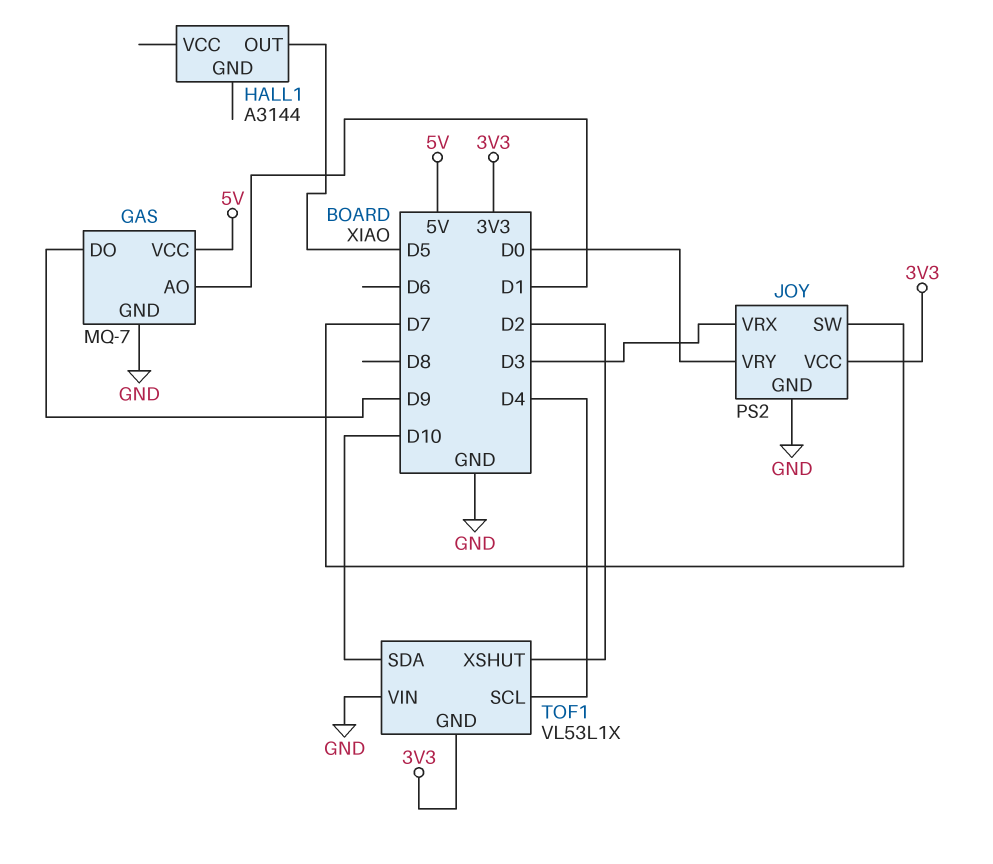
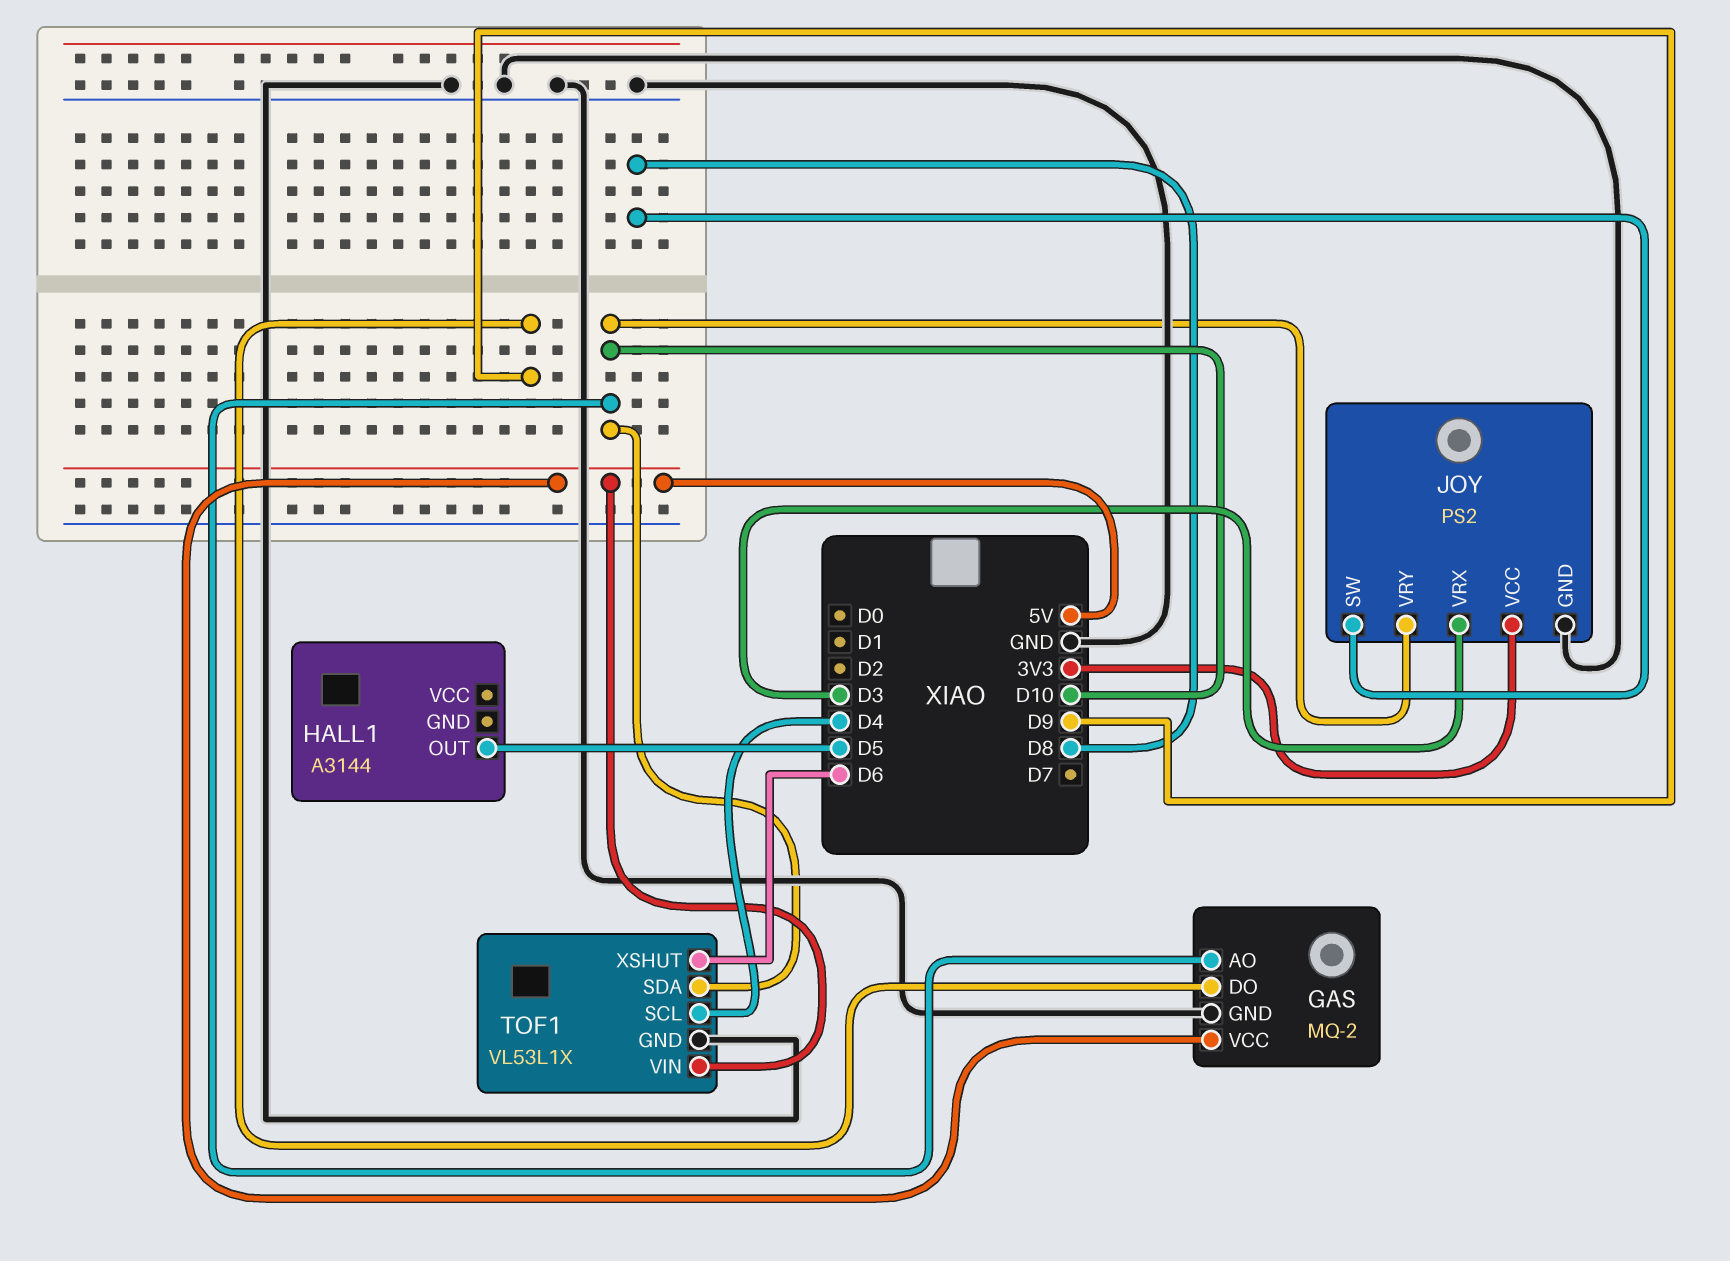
GAS: MQ-7 -> MQ-2
GAS pin AO: D1 -> D10
JOY pin SW: D7 -> D8
JOY pin VRY: D0 -> D10
TOF1 pin GND: 3V3 -> GND
TOF1 pin VIN: GND -> 5V
TOF1 pin XSHUT: D2 -> D6

